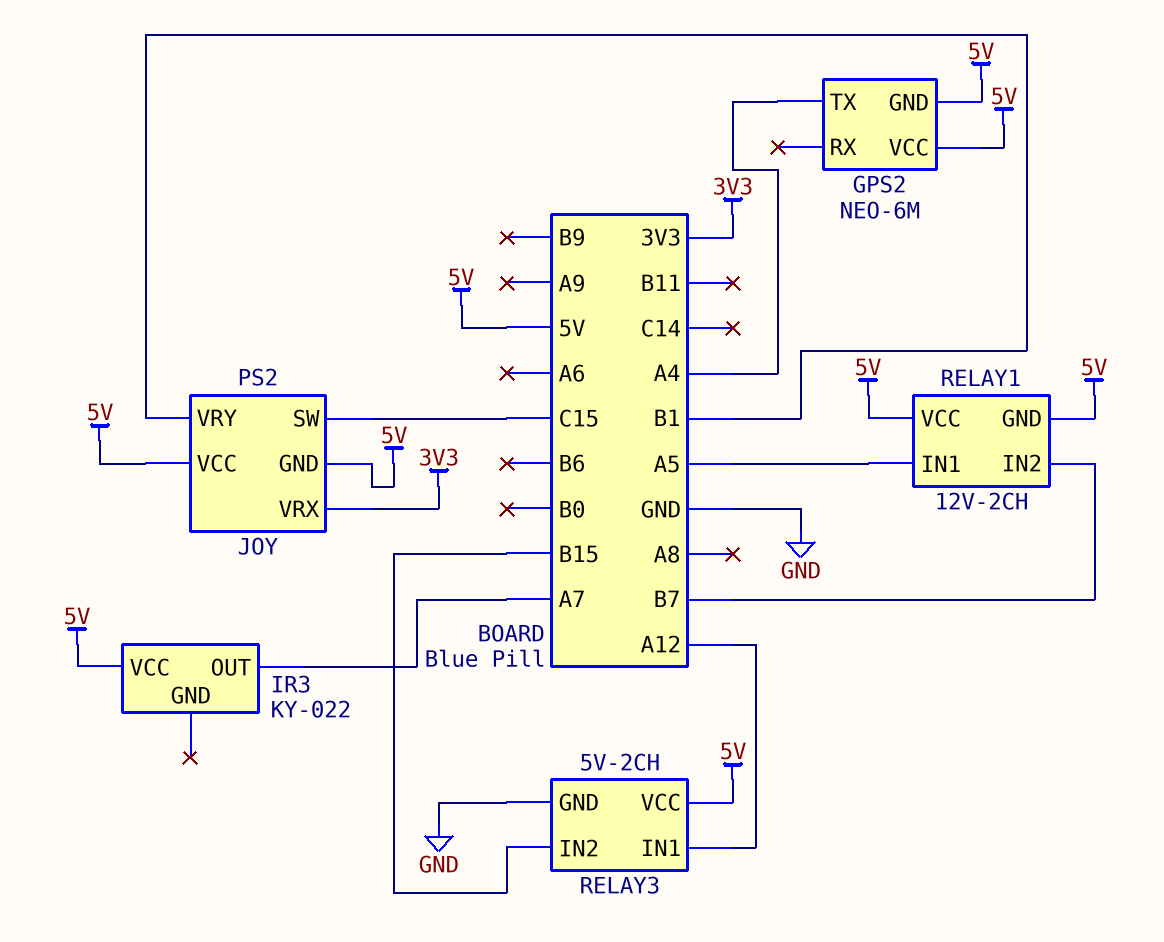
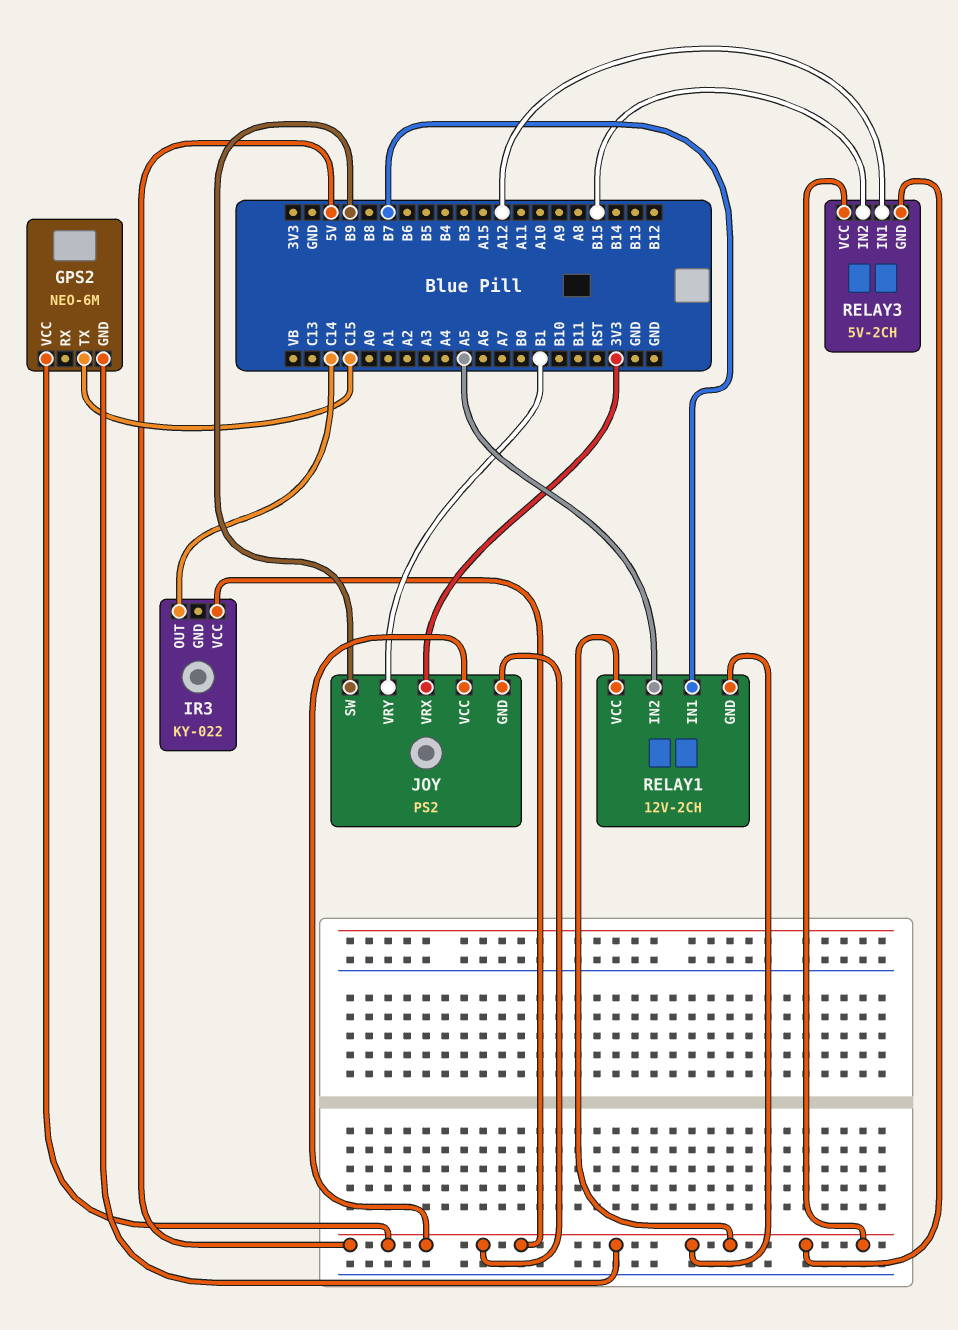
GPS2 pin TX: A4 -> C15
IR3 pin OUT: A7 -> C14
JOY pin SW: C15 -> B9
RELAY1 pin IN1: A5 -> B7
RELAY1 pin IN2: B7 -> A5
RELAY3 pin GND: GND -> 5V

